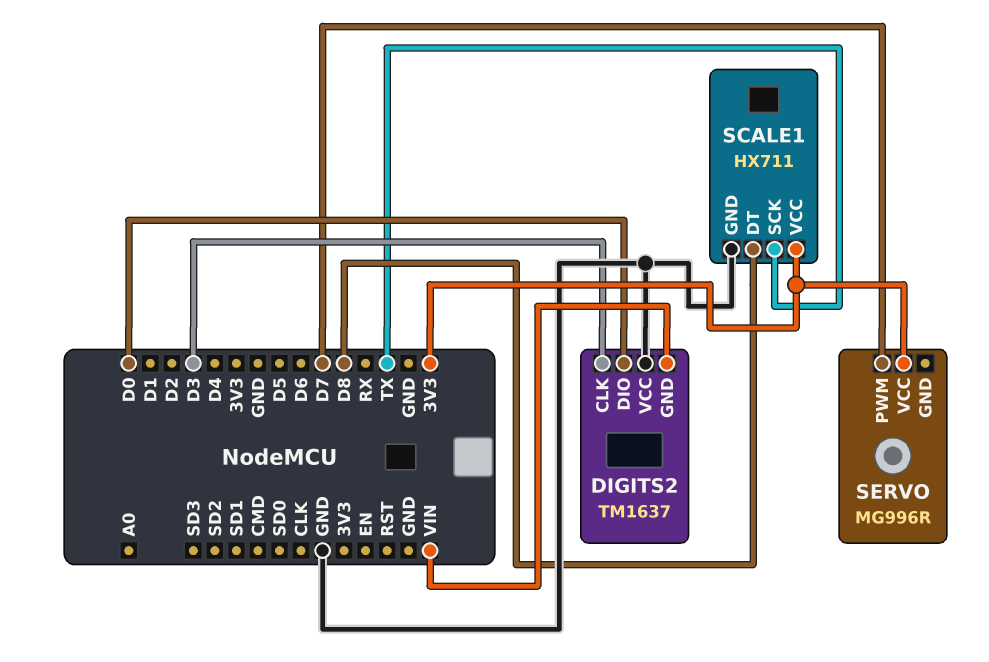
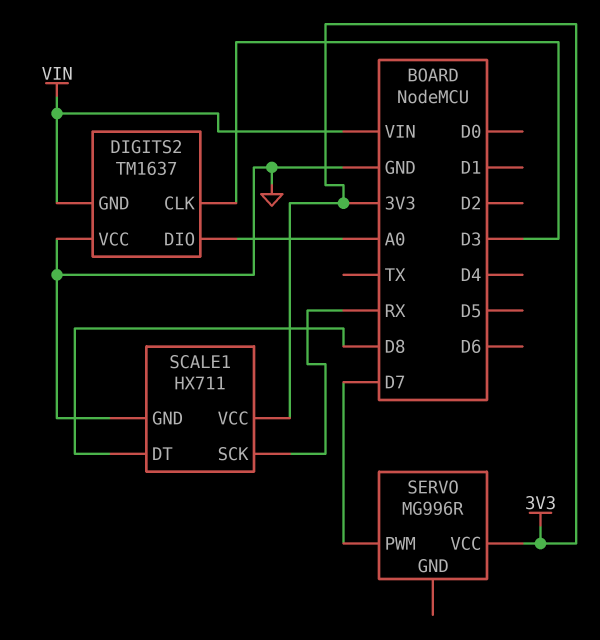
DIGITS2 pin DIO: D0 -> A0
SCALE1 pin SCK: TX -> RX

